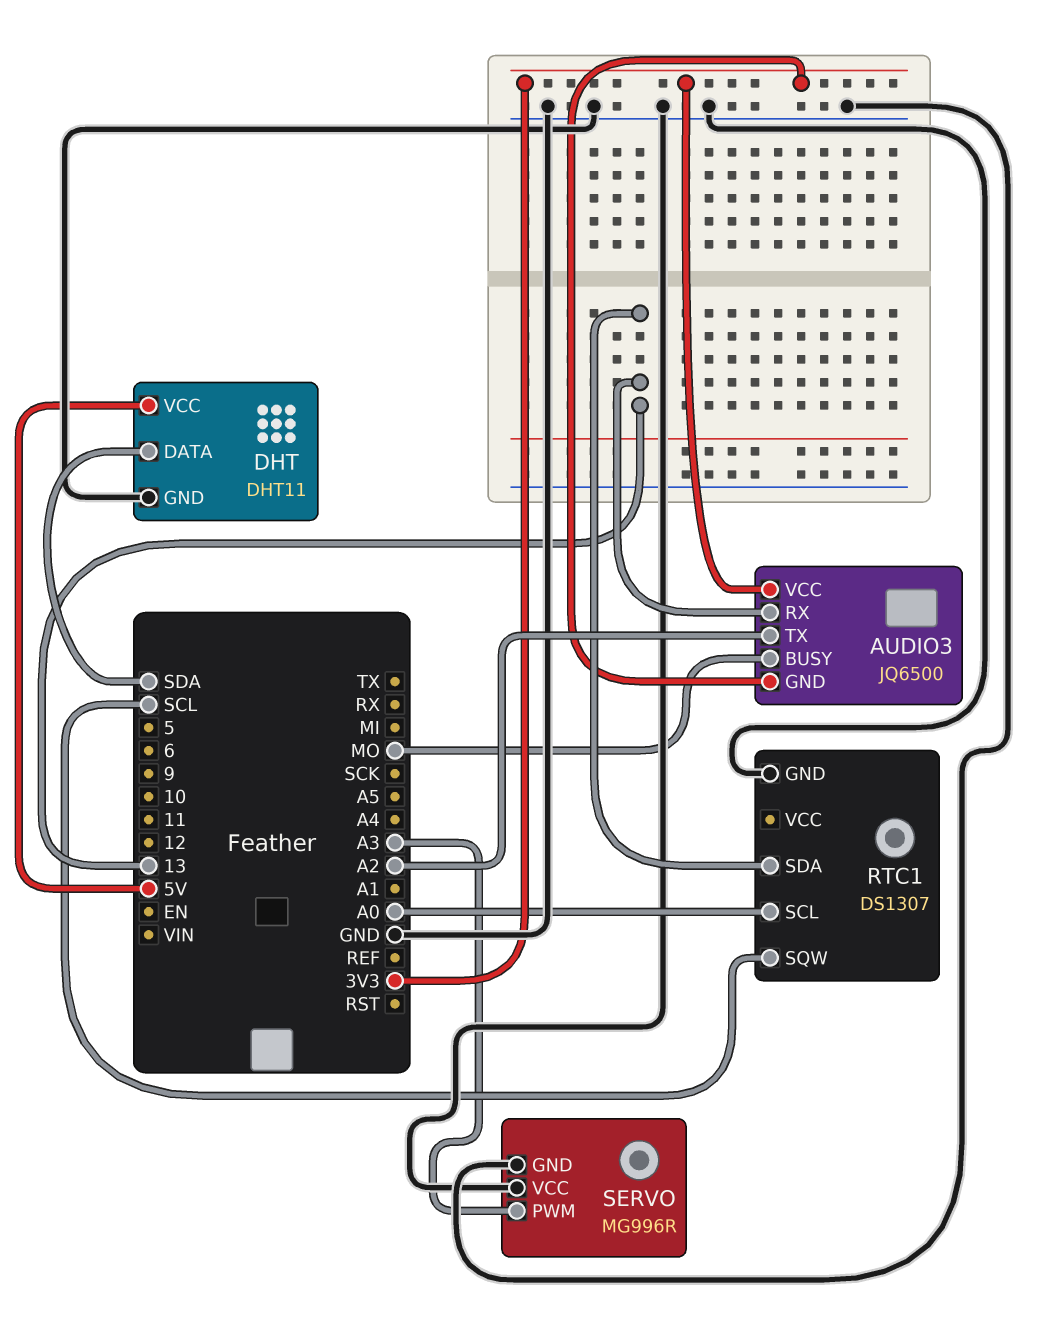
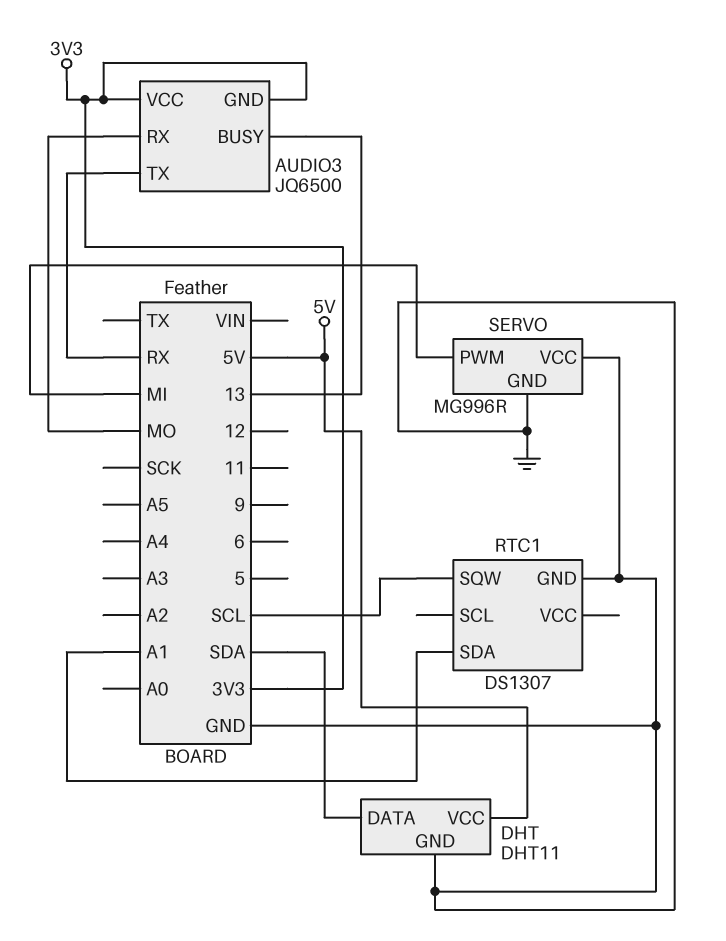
AUDIO3 pin BUSY: MO -> 13
AUDIO3 pin RX: 13 -> MO
AUDIO3 pin TX: A2 -> RX
RTC1 pin SCL: A0 -> none
RTC1 pin SDA: 13 -> A1
SERVO pin PWM: A3 -> MI

